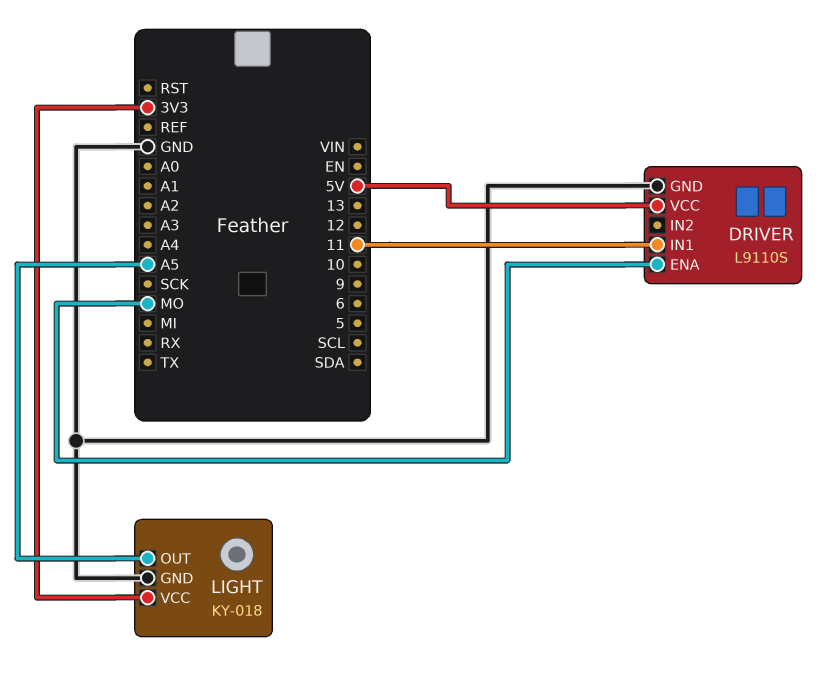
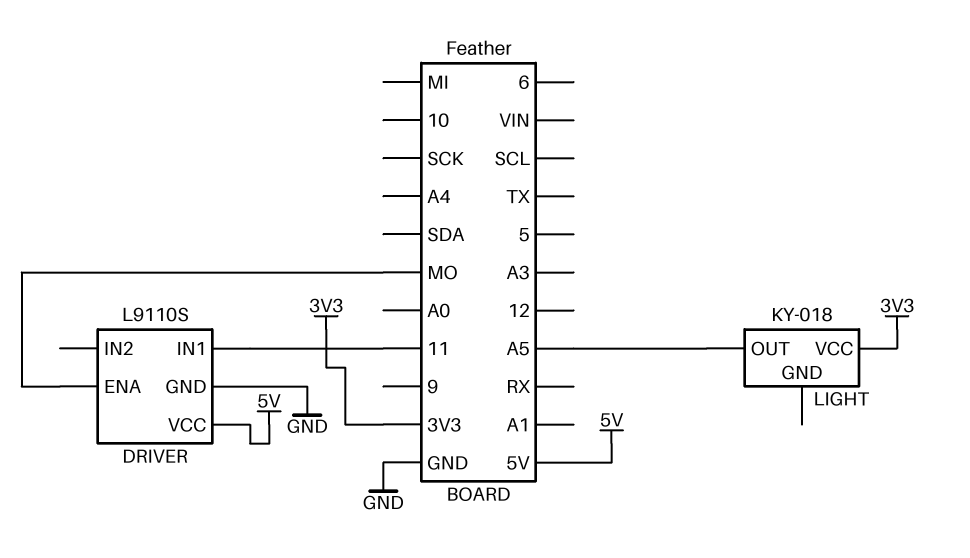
LIGHT pin GND: GND -> none

